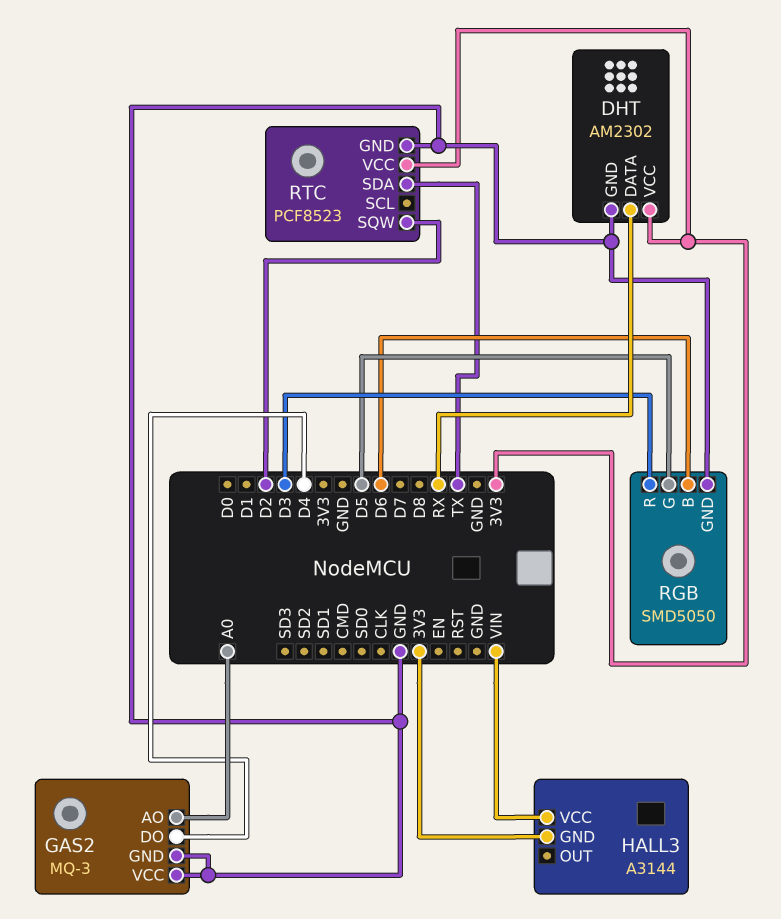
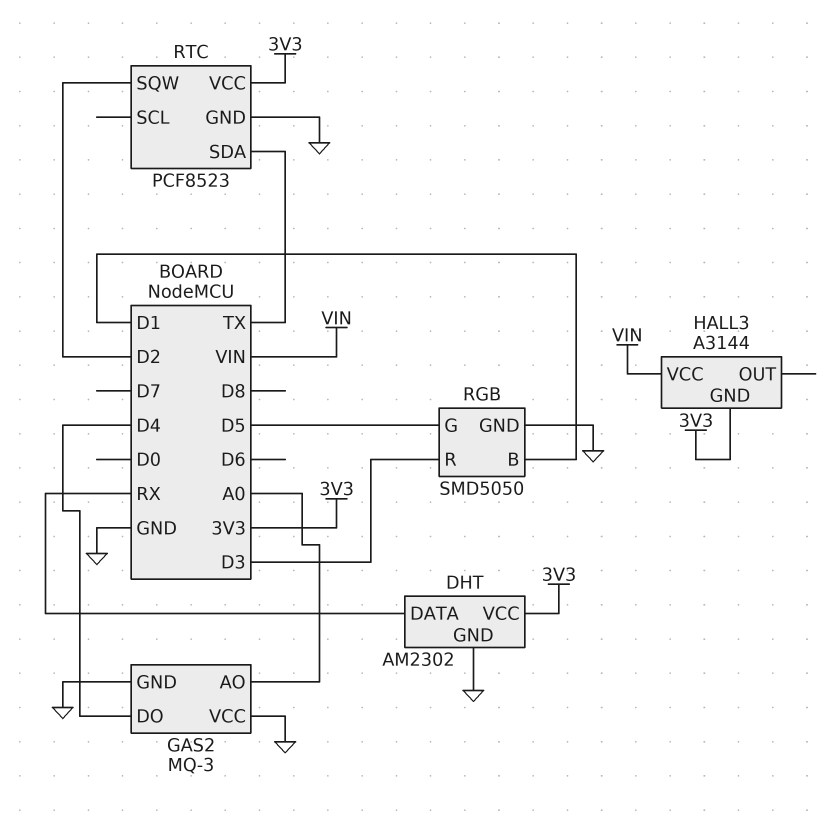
RGB pin B: D6 -> D1

